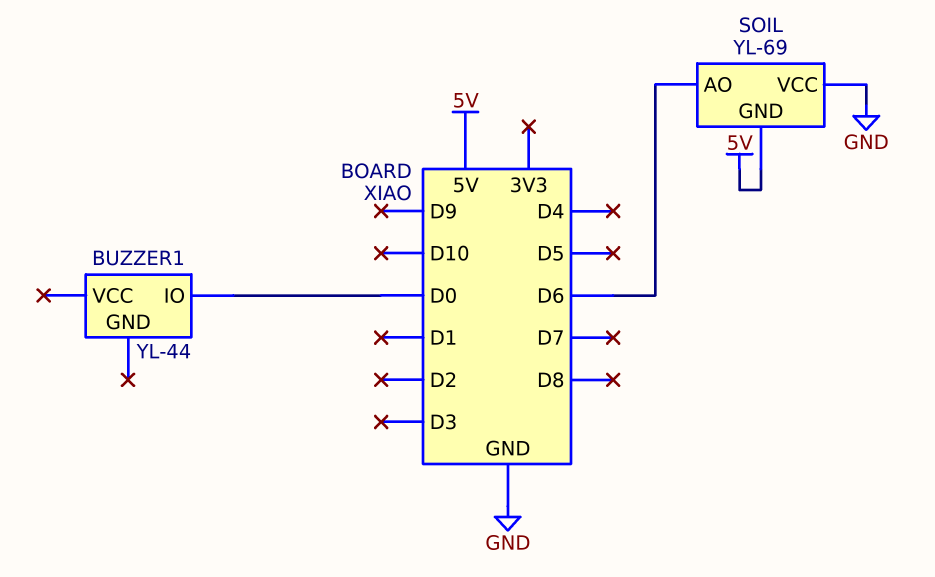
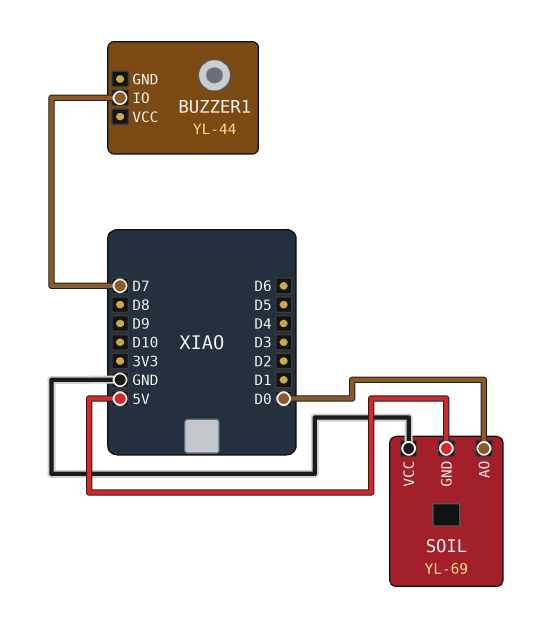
BUZZER1 pin IO: D0 -> D7
SOIL pin AO: D6 -> D0

